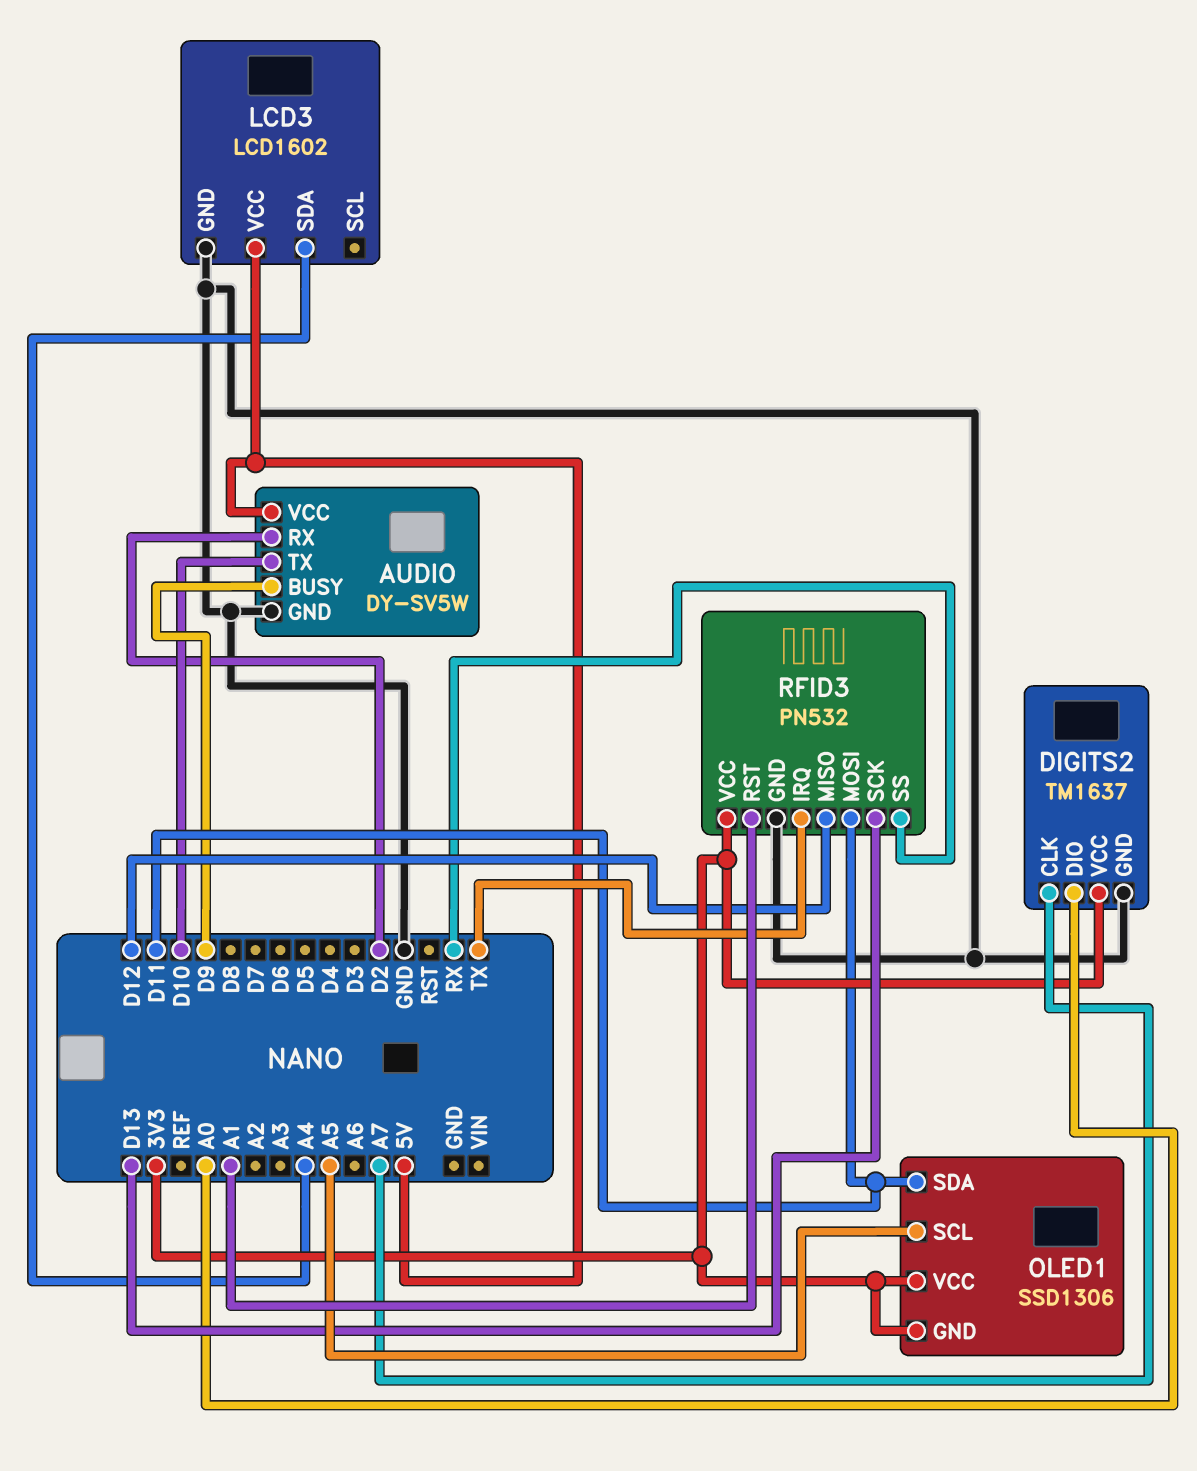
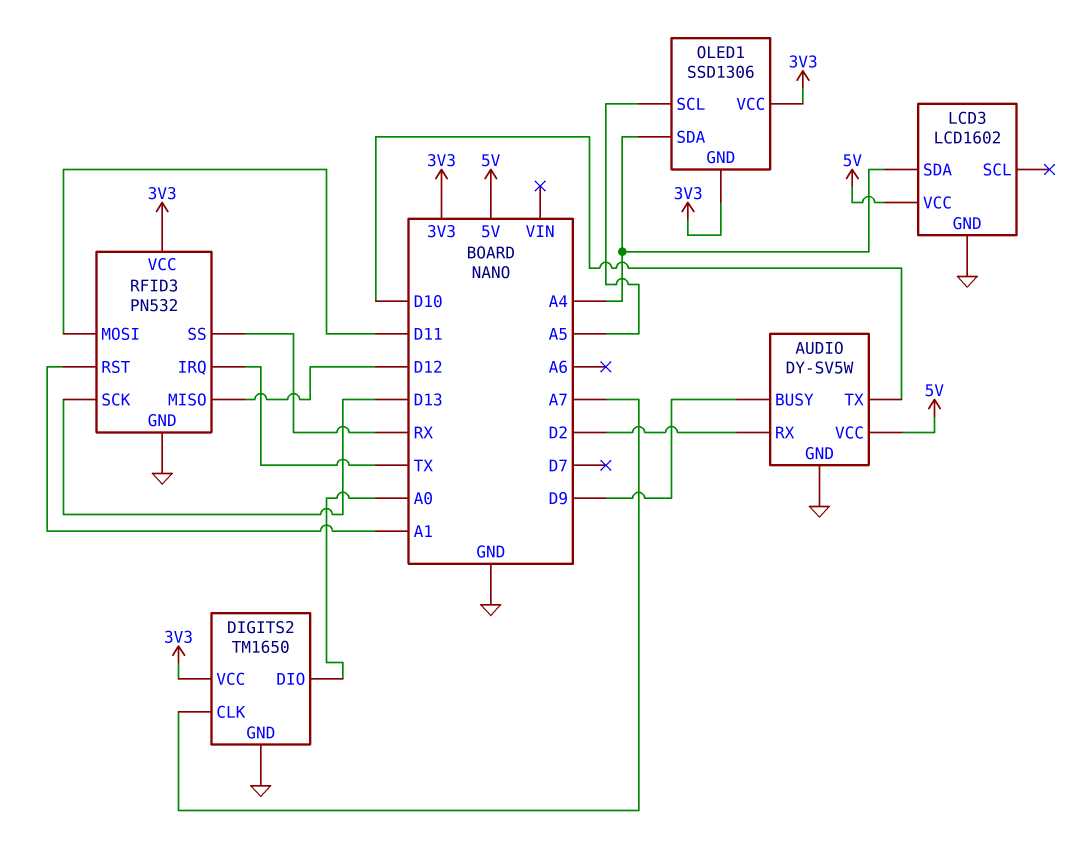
DIGITS2: TM1637 -> TM1650
OLED1 pin SDA: D11 -> A4

